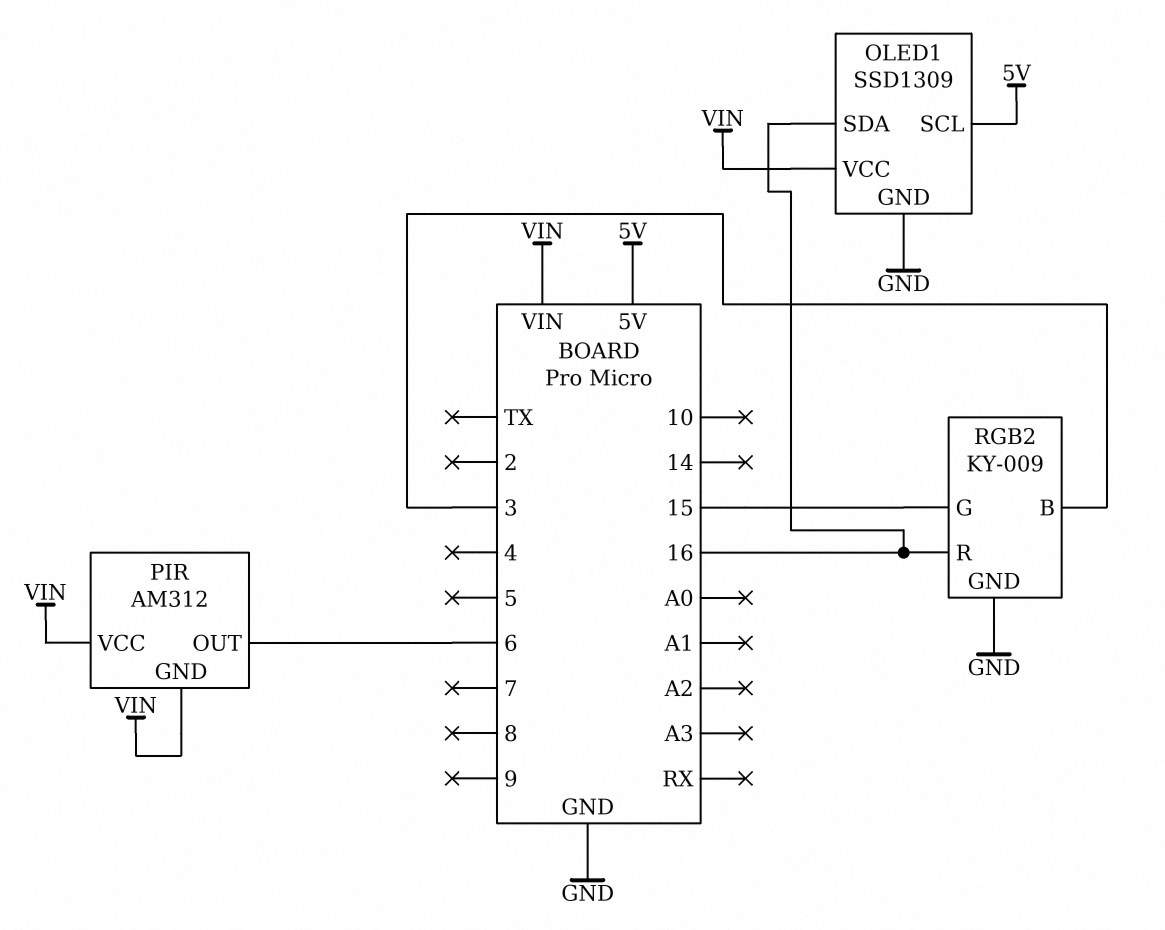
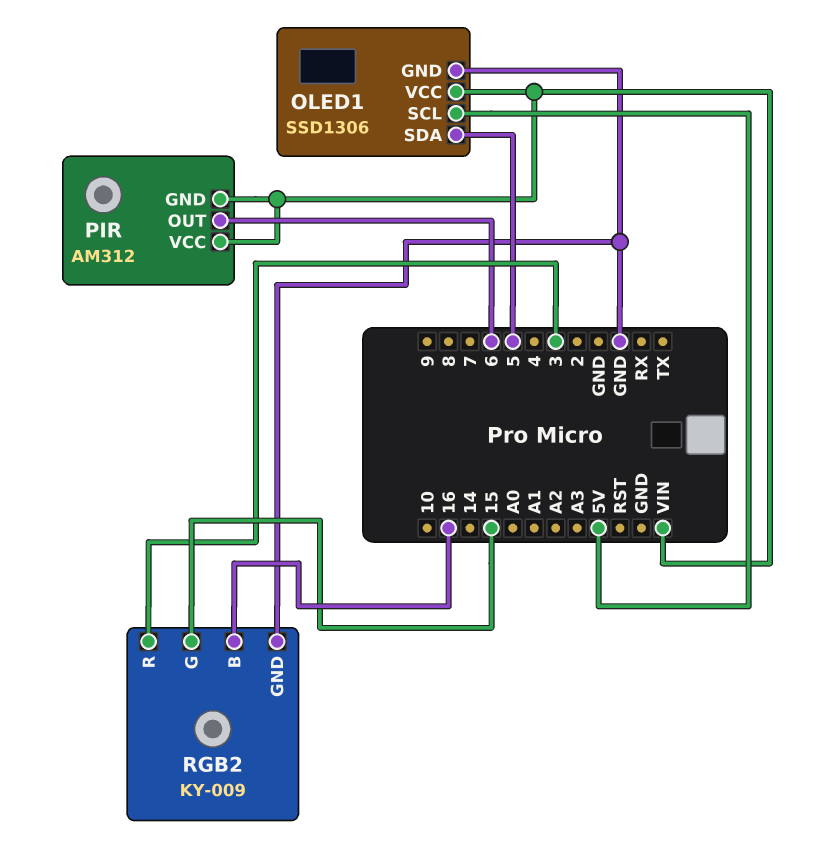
OLED1: SSD1309 -> SSD1306
OLED1 pin SDA: 16 -> 5
RGB2 pin B: 3 -> 16
RGB2 pin R: 16 -> 3

